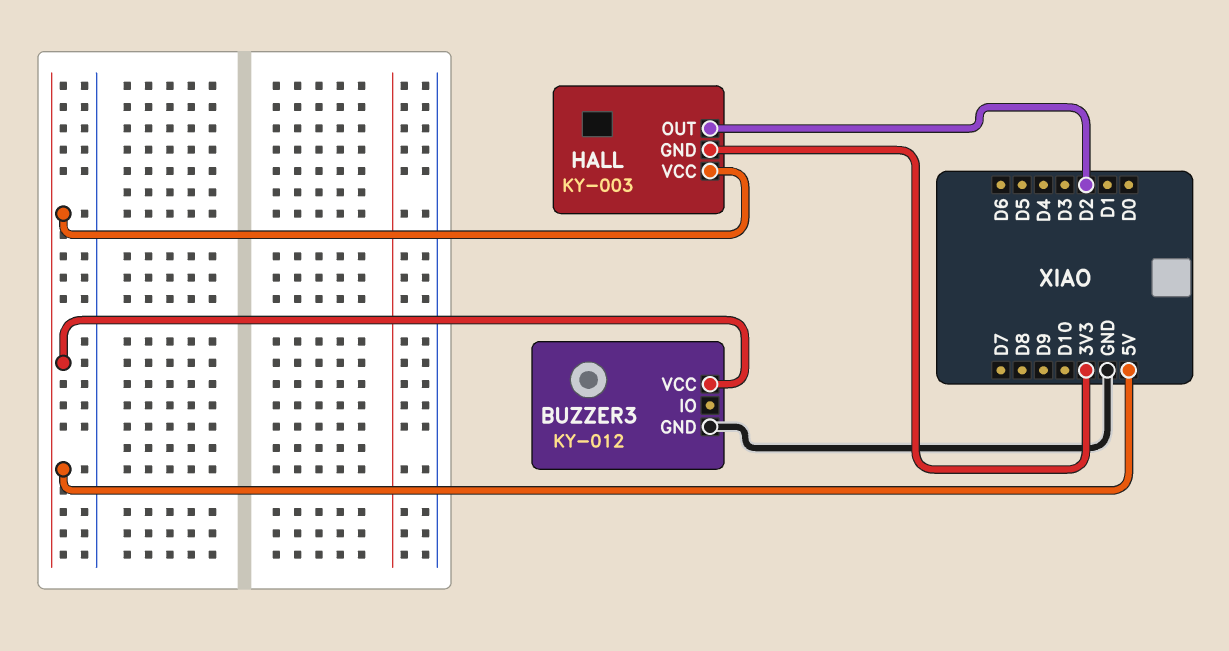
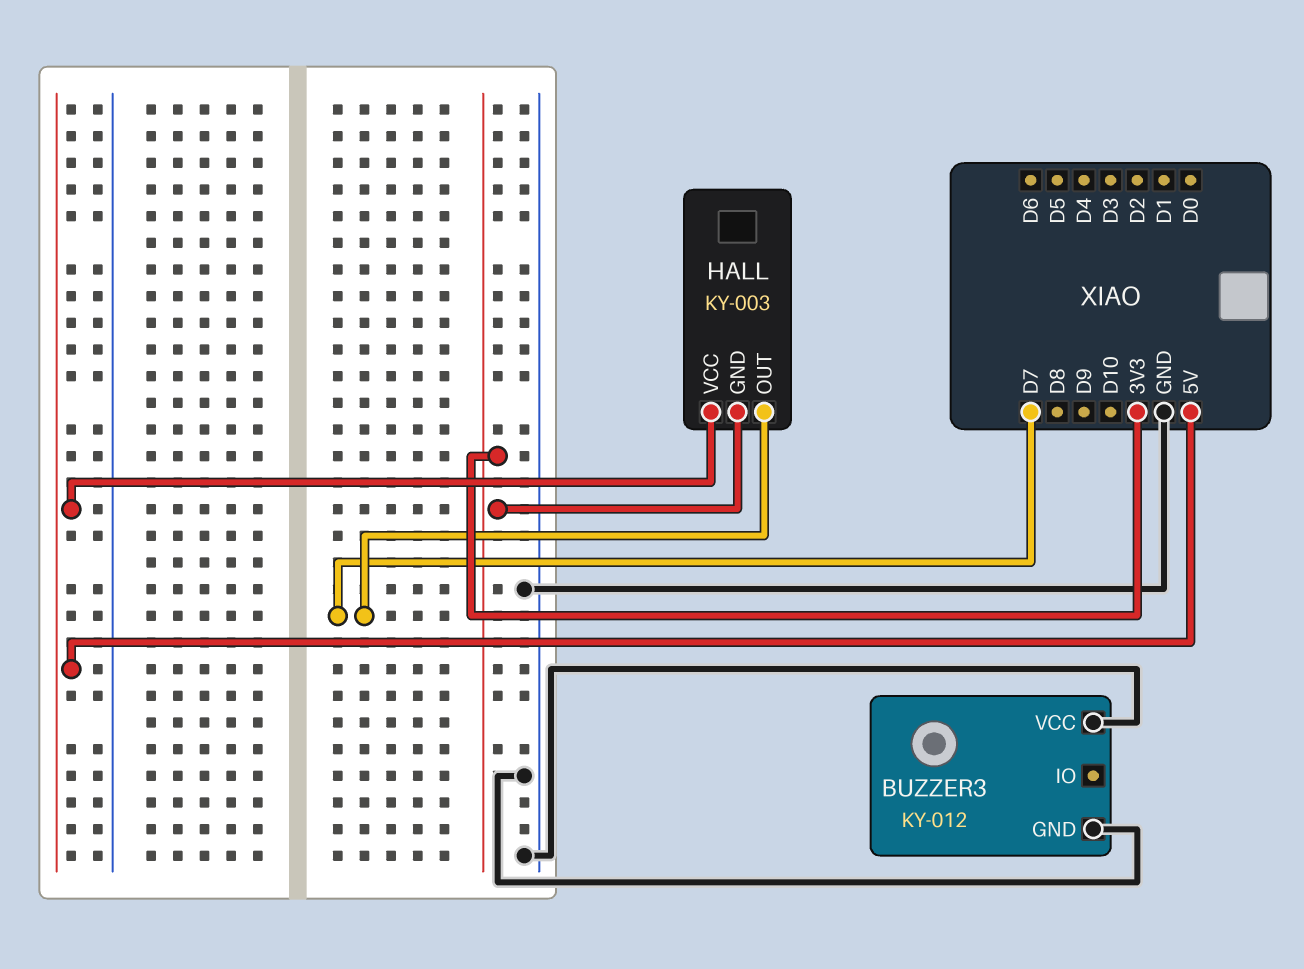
BUZZER3 pin VCC: 5V -> GND
HALL pin OUT: D2 -> D7

